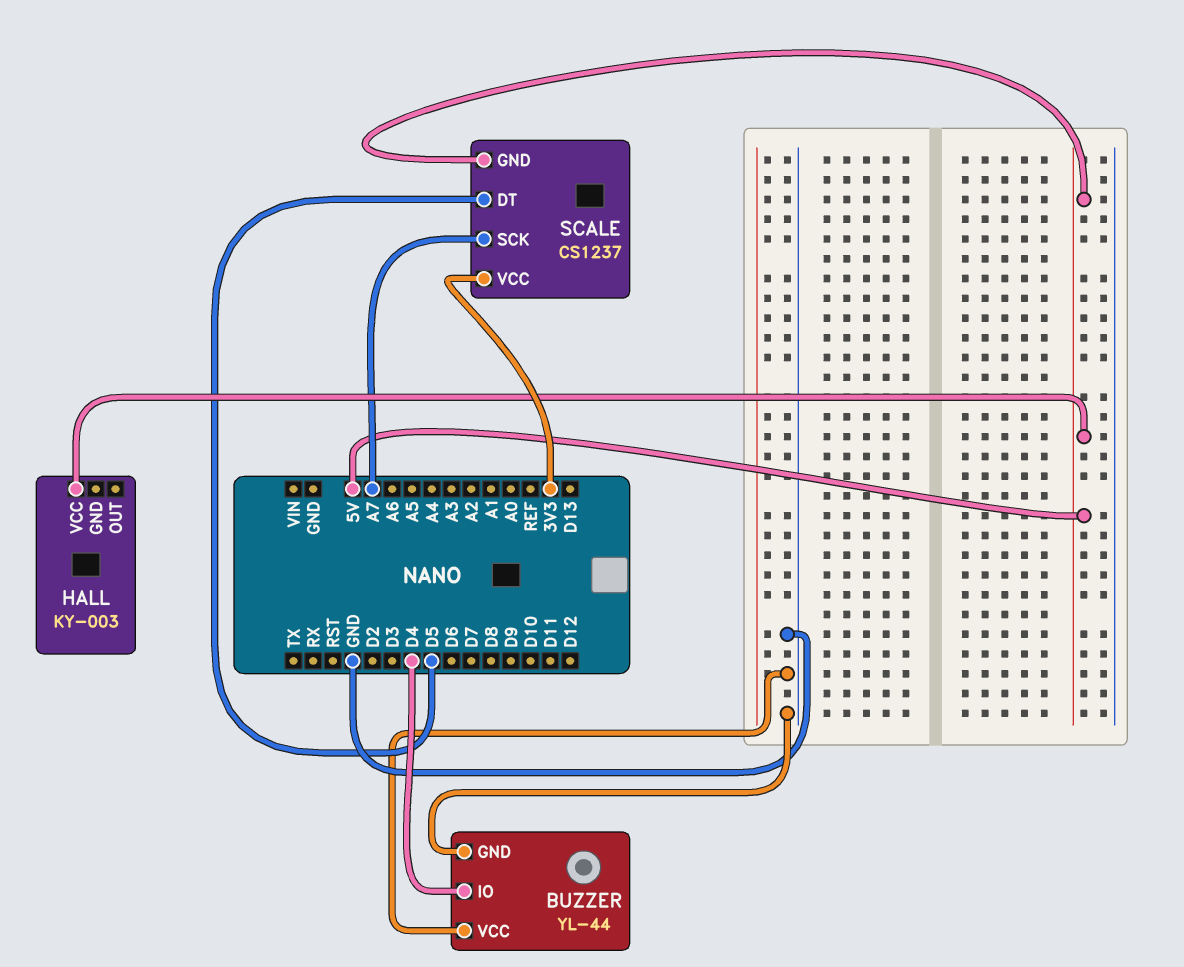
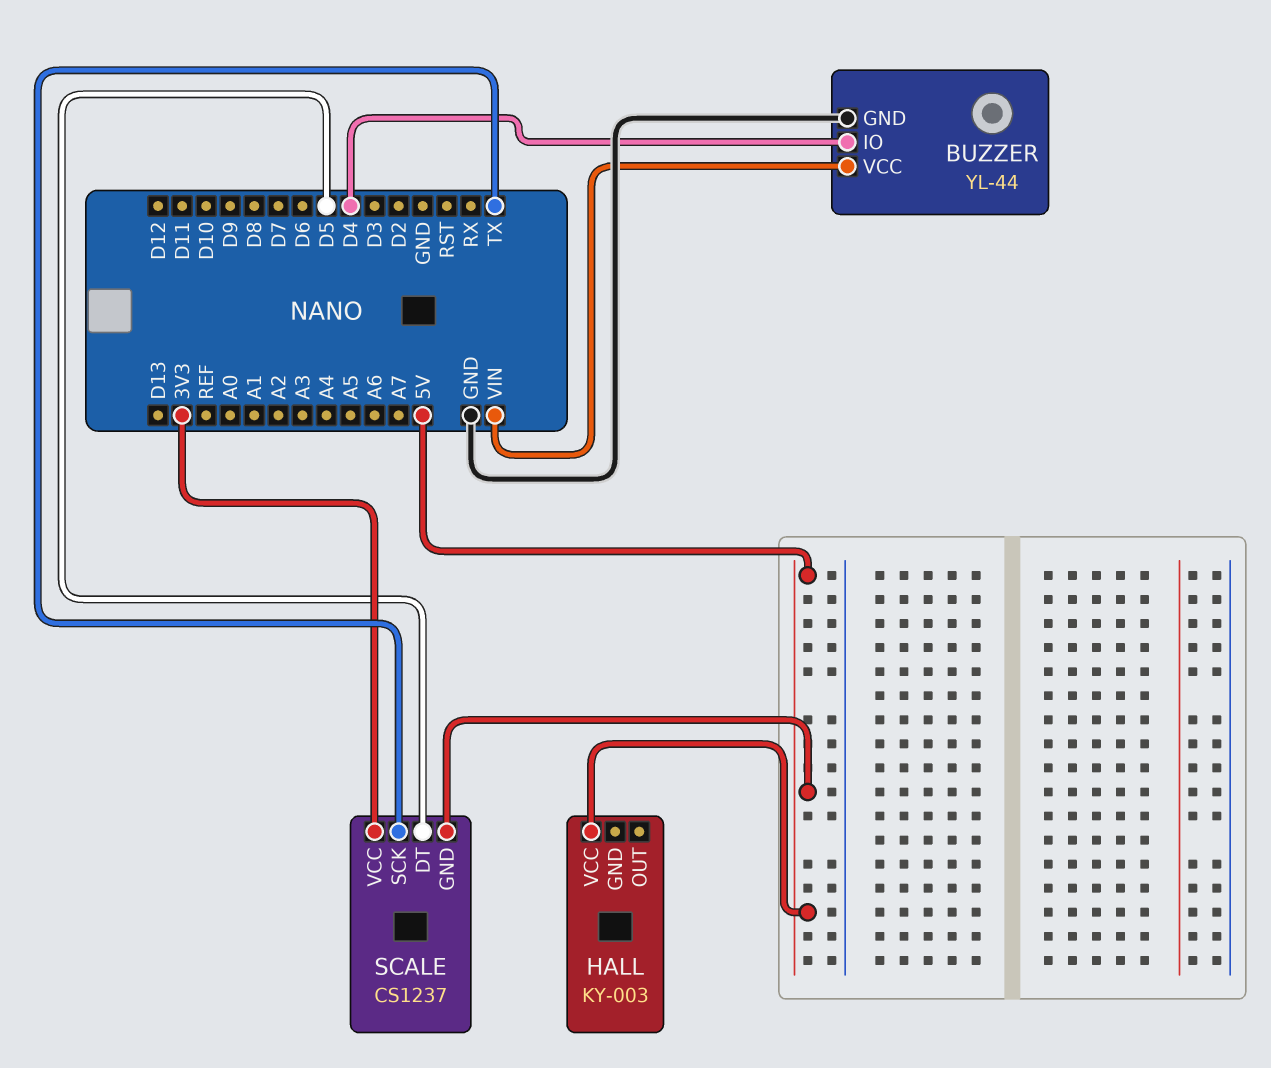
BUZZER pin VCC: GND -> VIN
SCALE pin SCK: A7 -> TX

